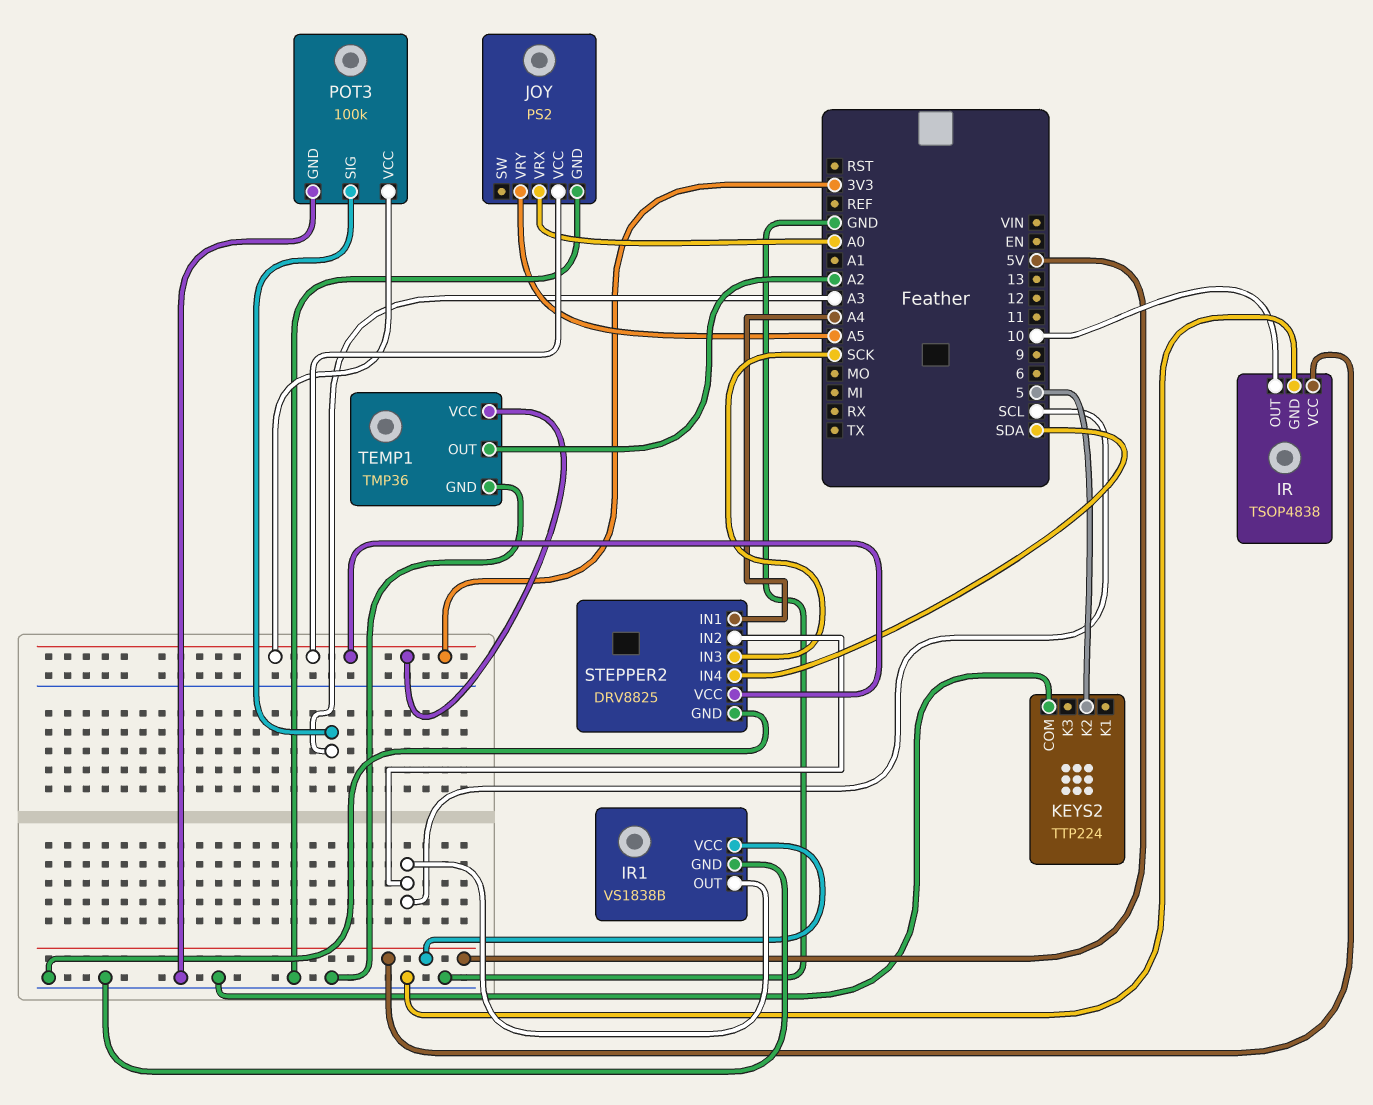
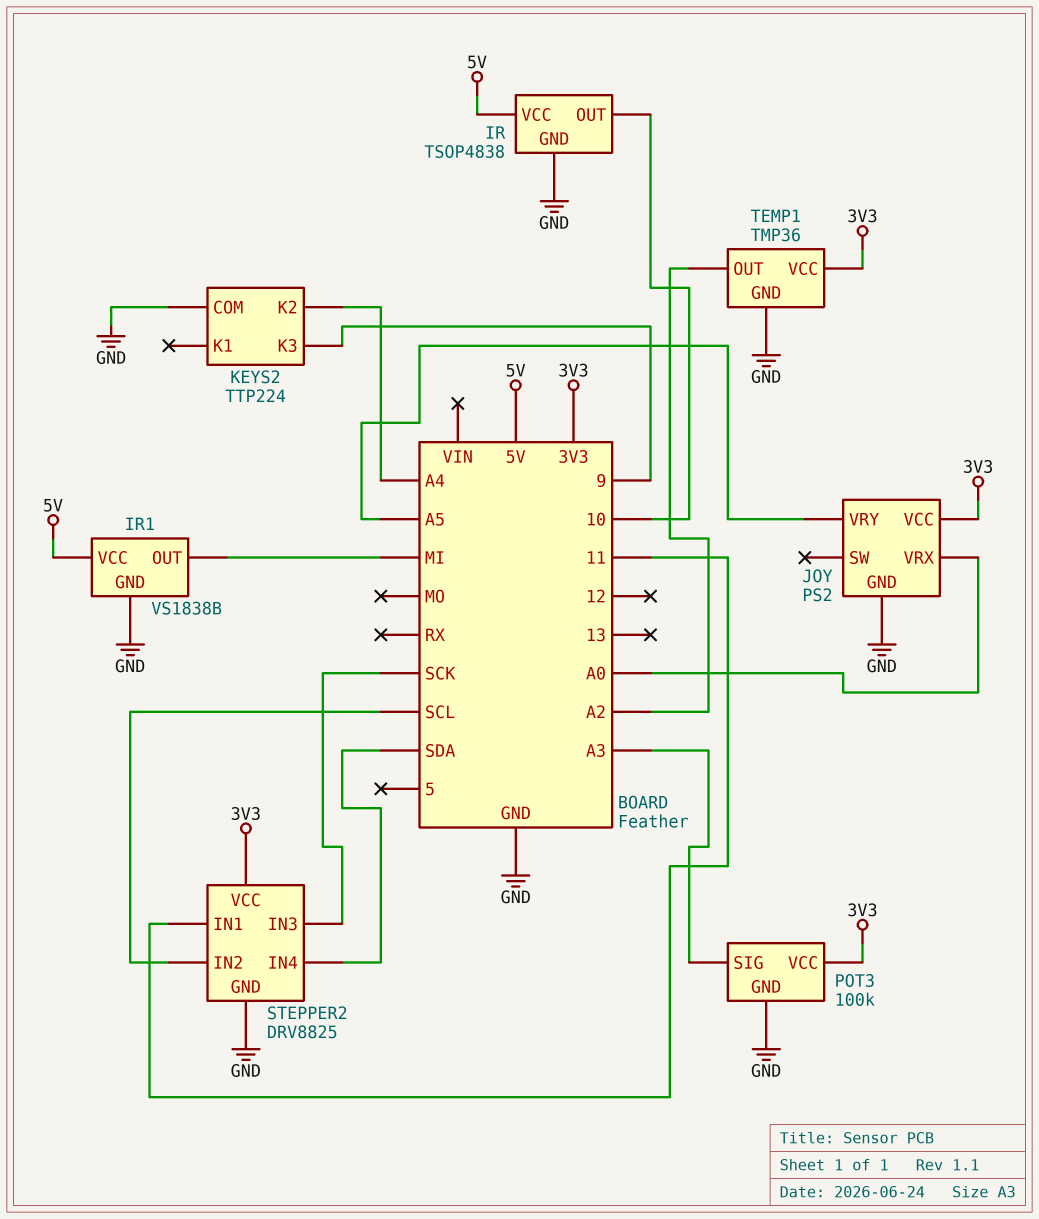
IR1 pin OUT: SCL -> MI
KEYS2 pin K2: 5 -> A4
KEYS2 pin K3: none -> 9
STEPPER2 pin IN1: A4 -> 11

